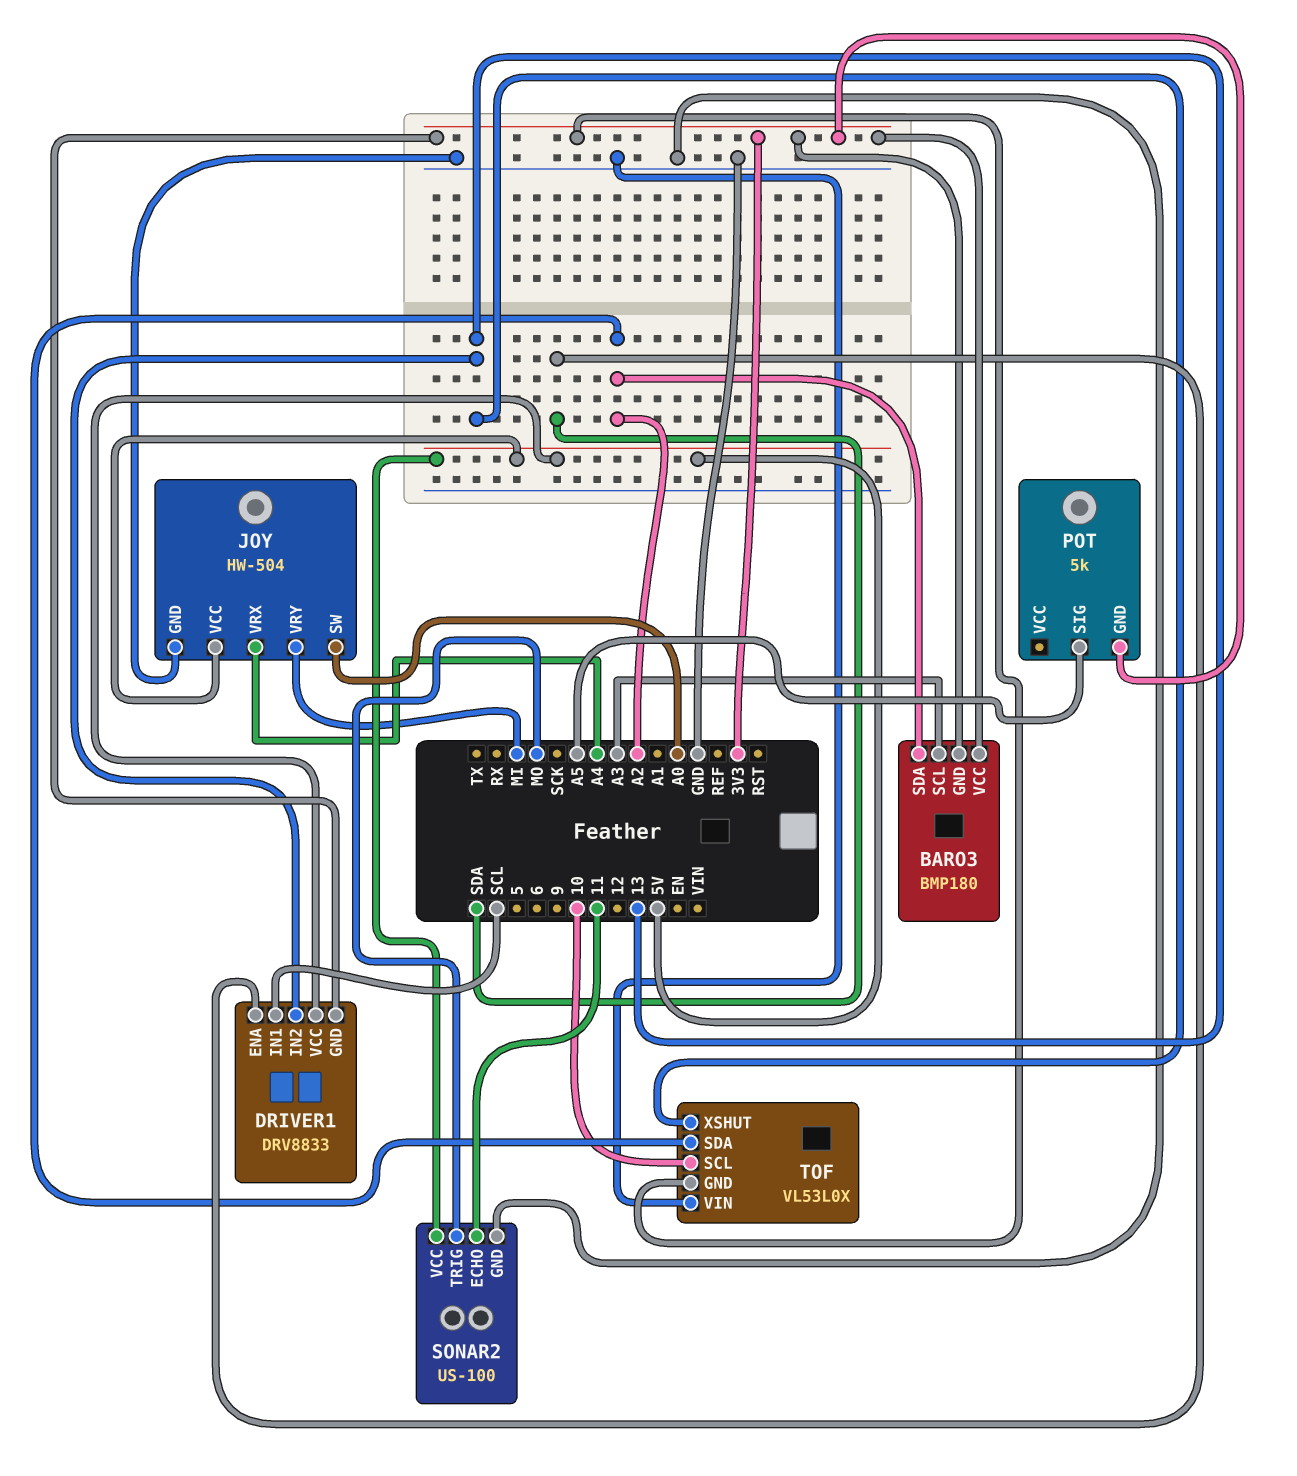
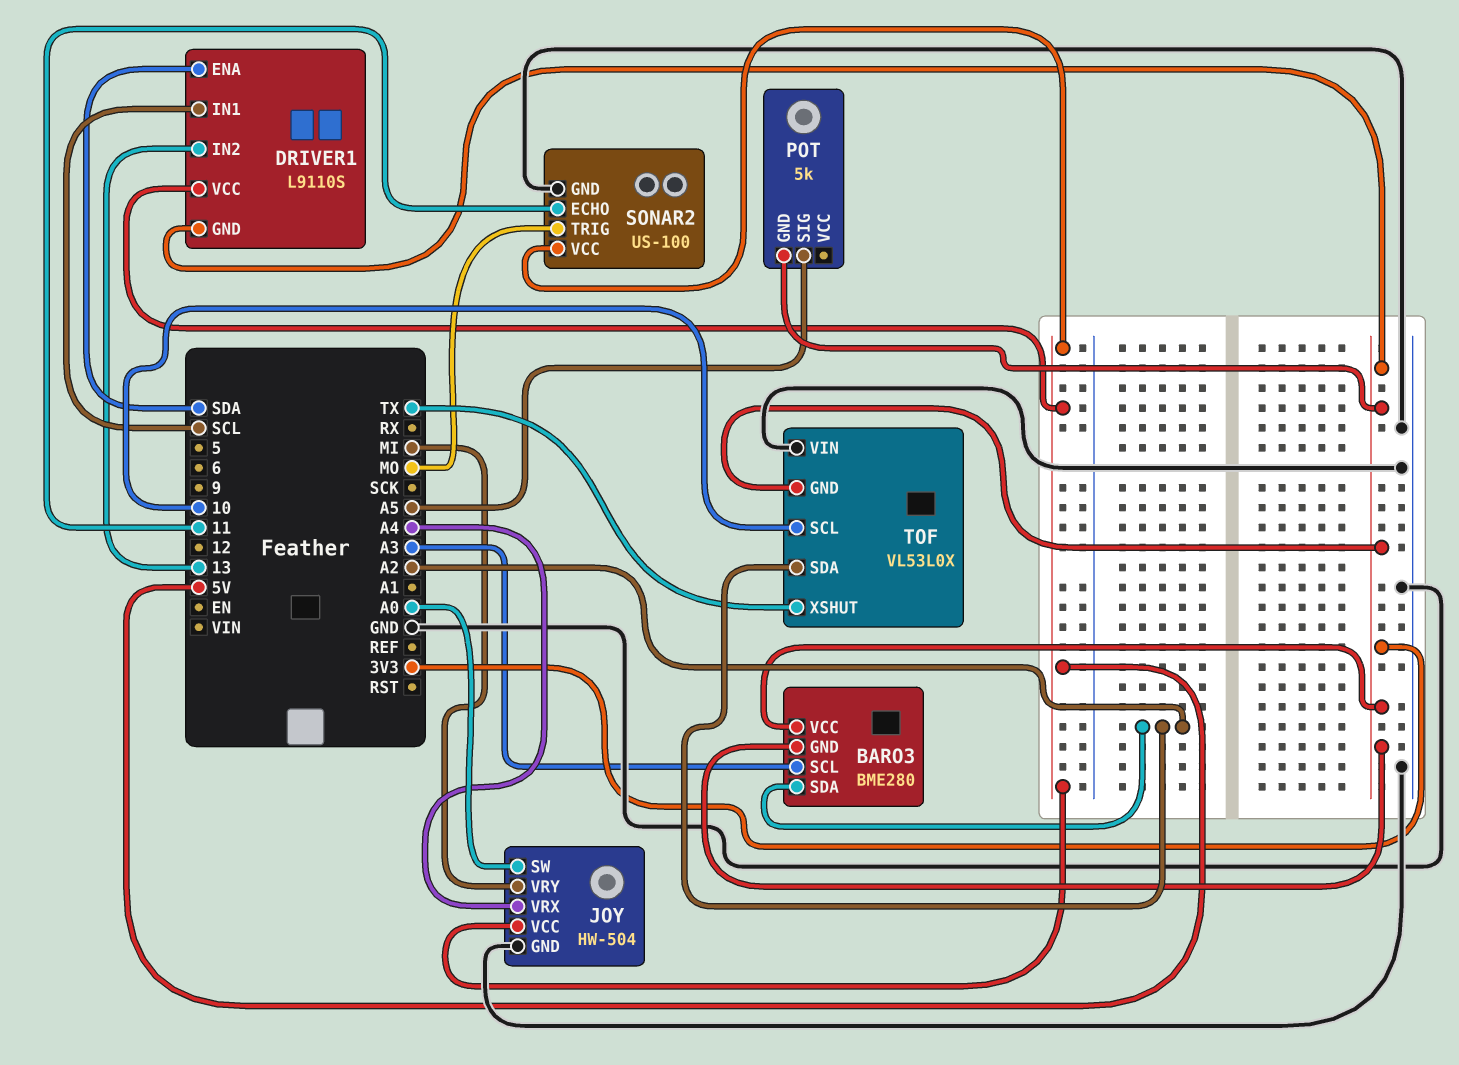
BARO3: BMP180 -> BME280
DRIVER1: DRV8833 -> L9110S
TOF pin XSHUT: 13 -> TX

